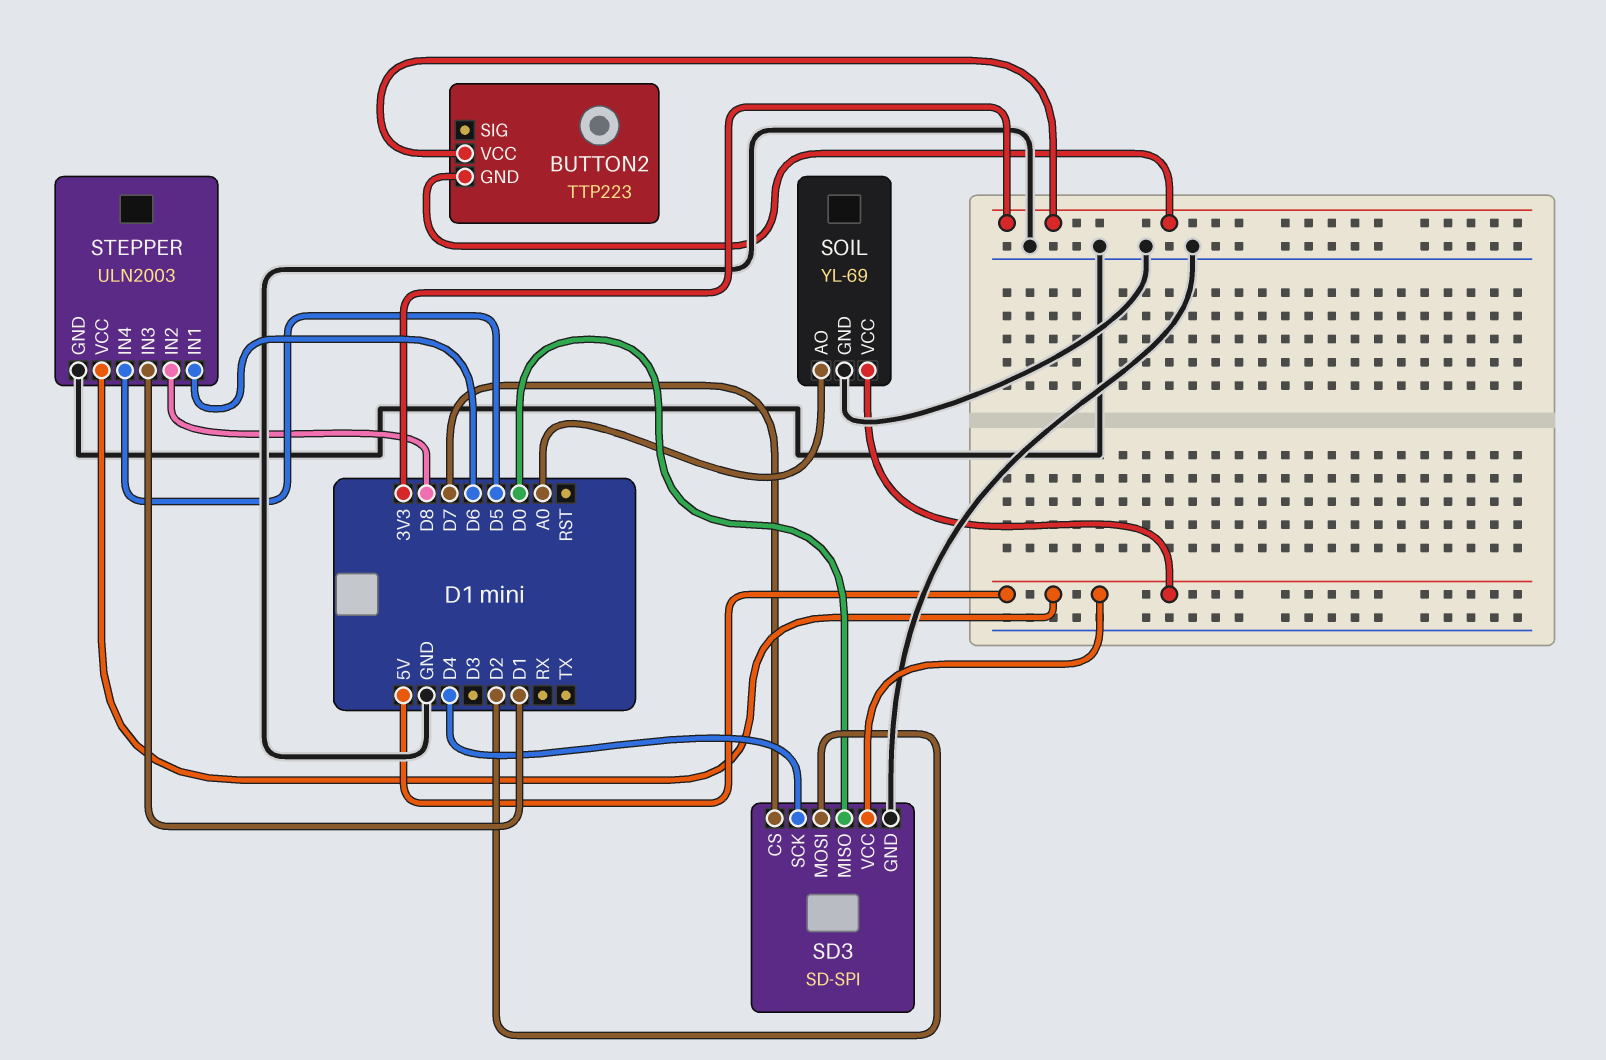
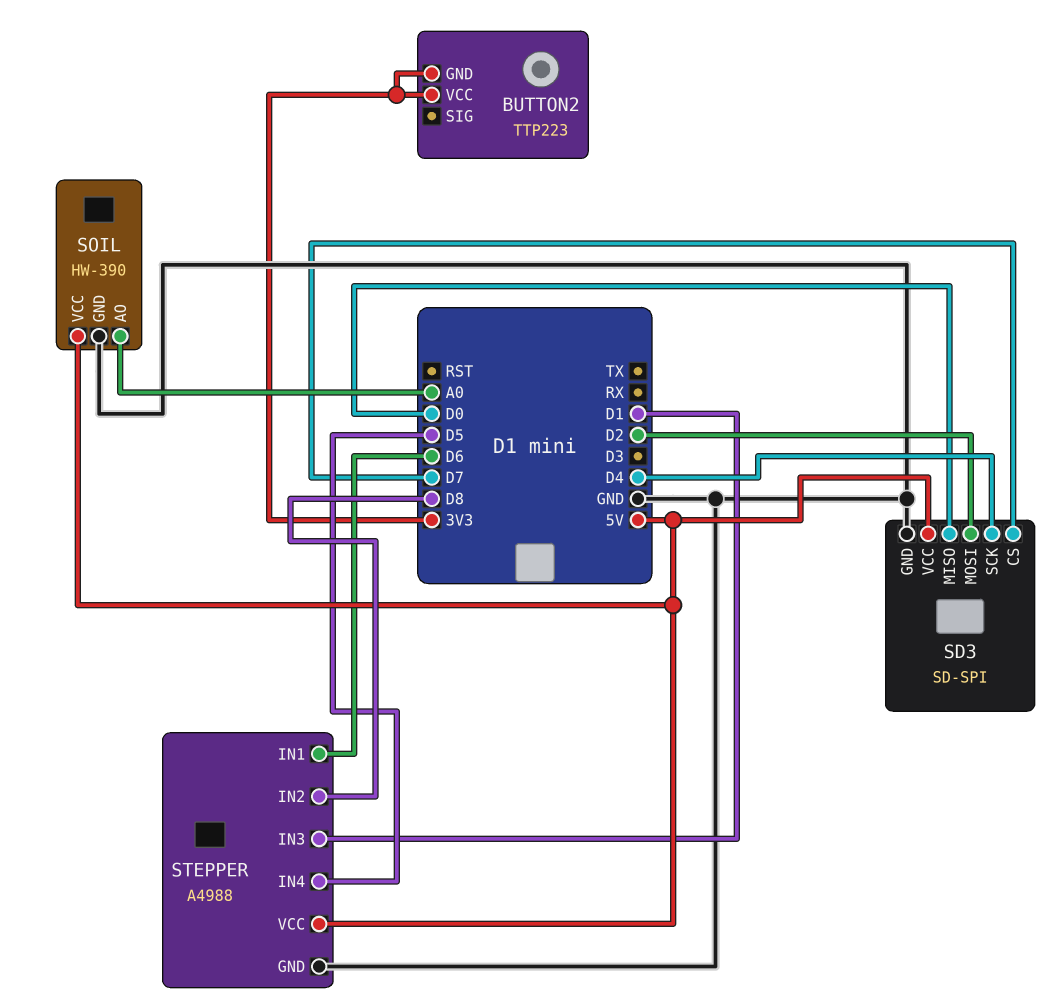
SOIL: YL-69 -> HW-390
STEPPER: ULN2003 -> A4988

